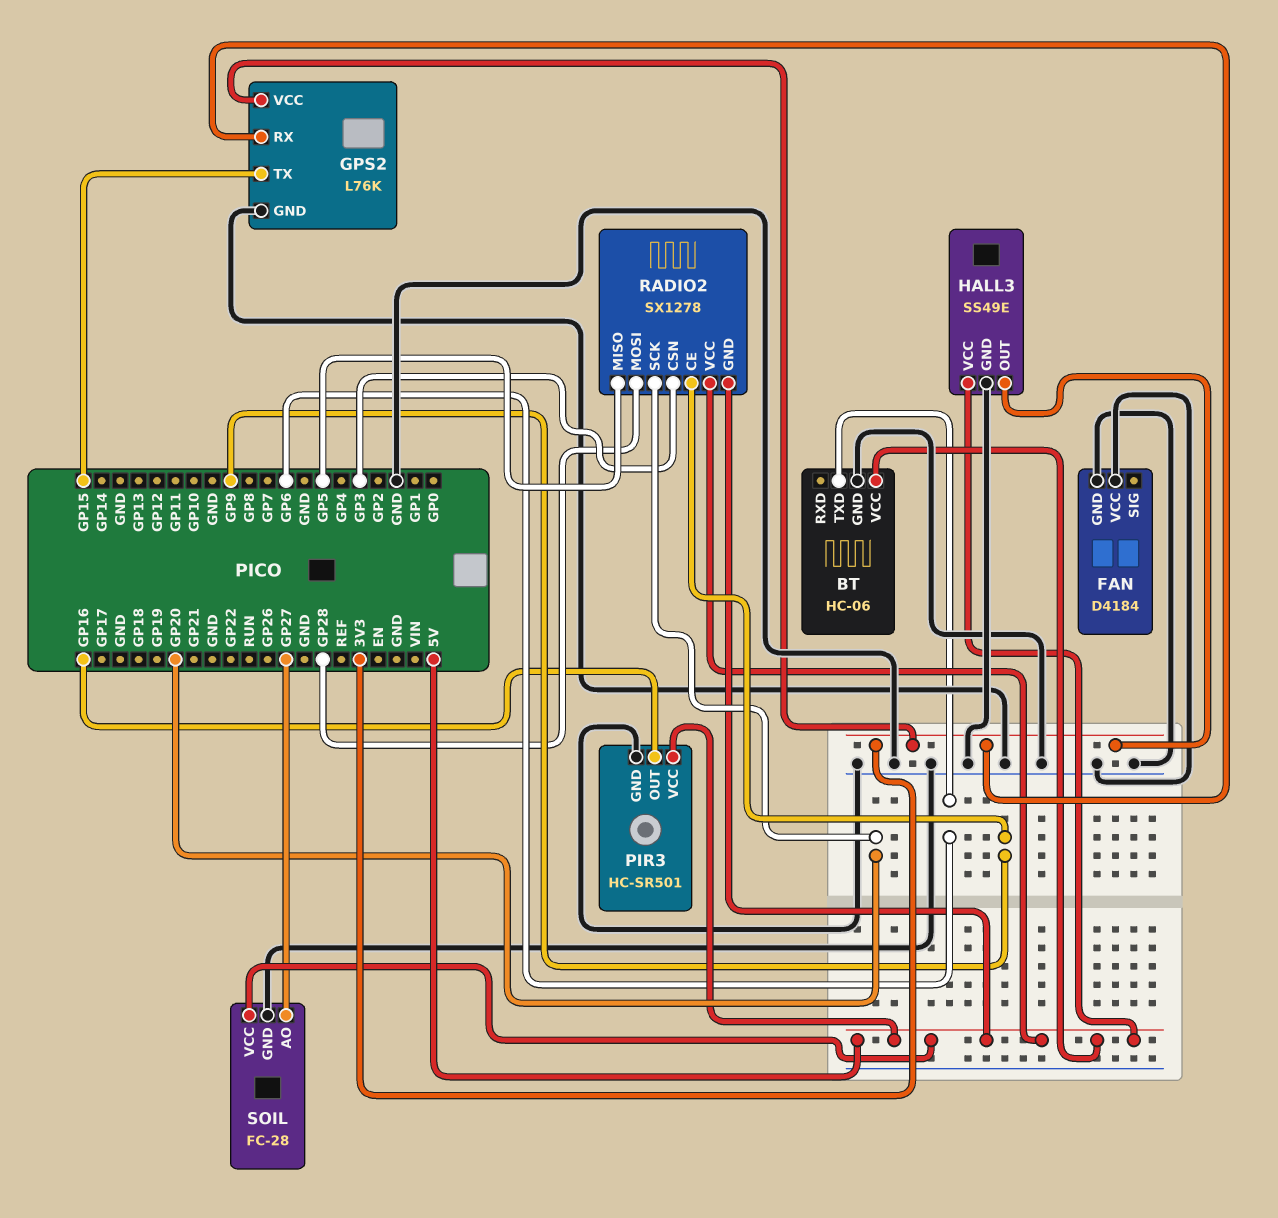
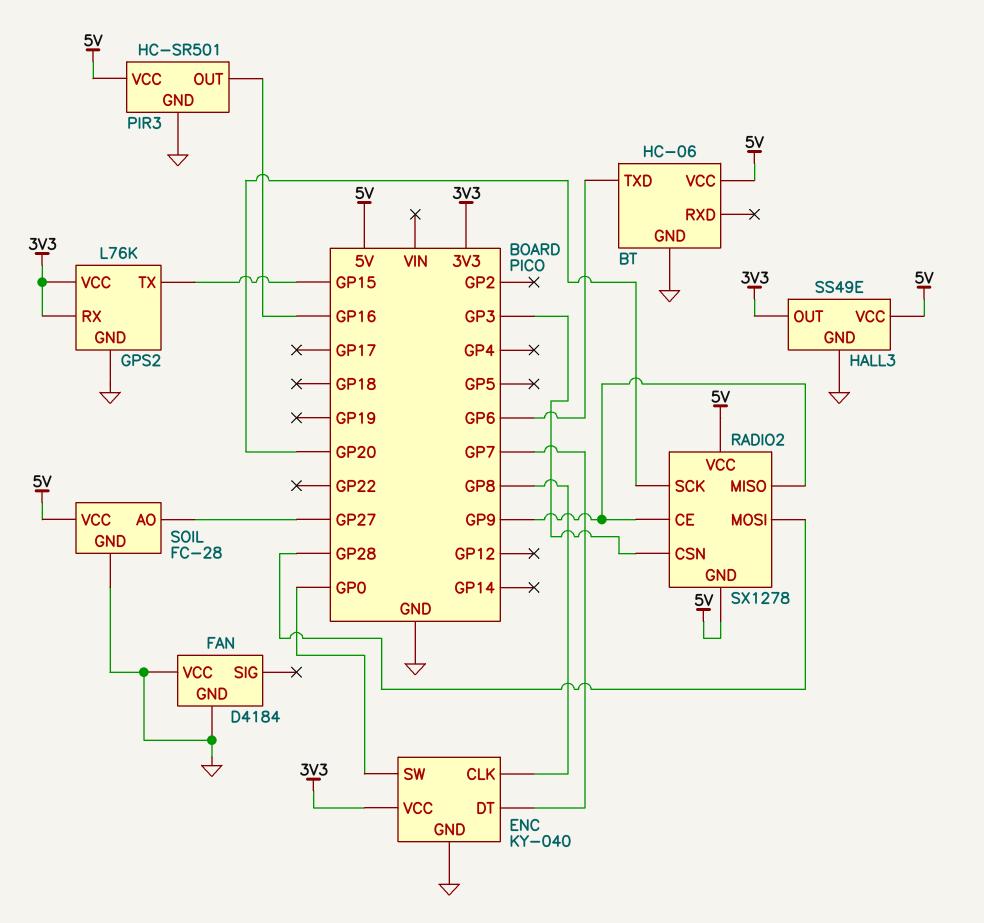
ENC: none -> KY-040
ENC pin CLK: none -> GP8
ENC pin DT: none -> GP7
ENC pin GND: none -> GND
ENC pin SW: none -> GP0
ENC pin VCC: none -> 3V3
RADIO2 pin MISO: GP5 -> GP9

